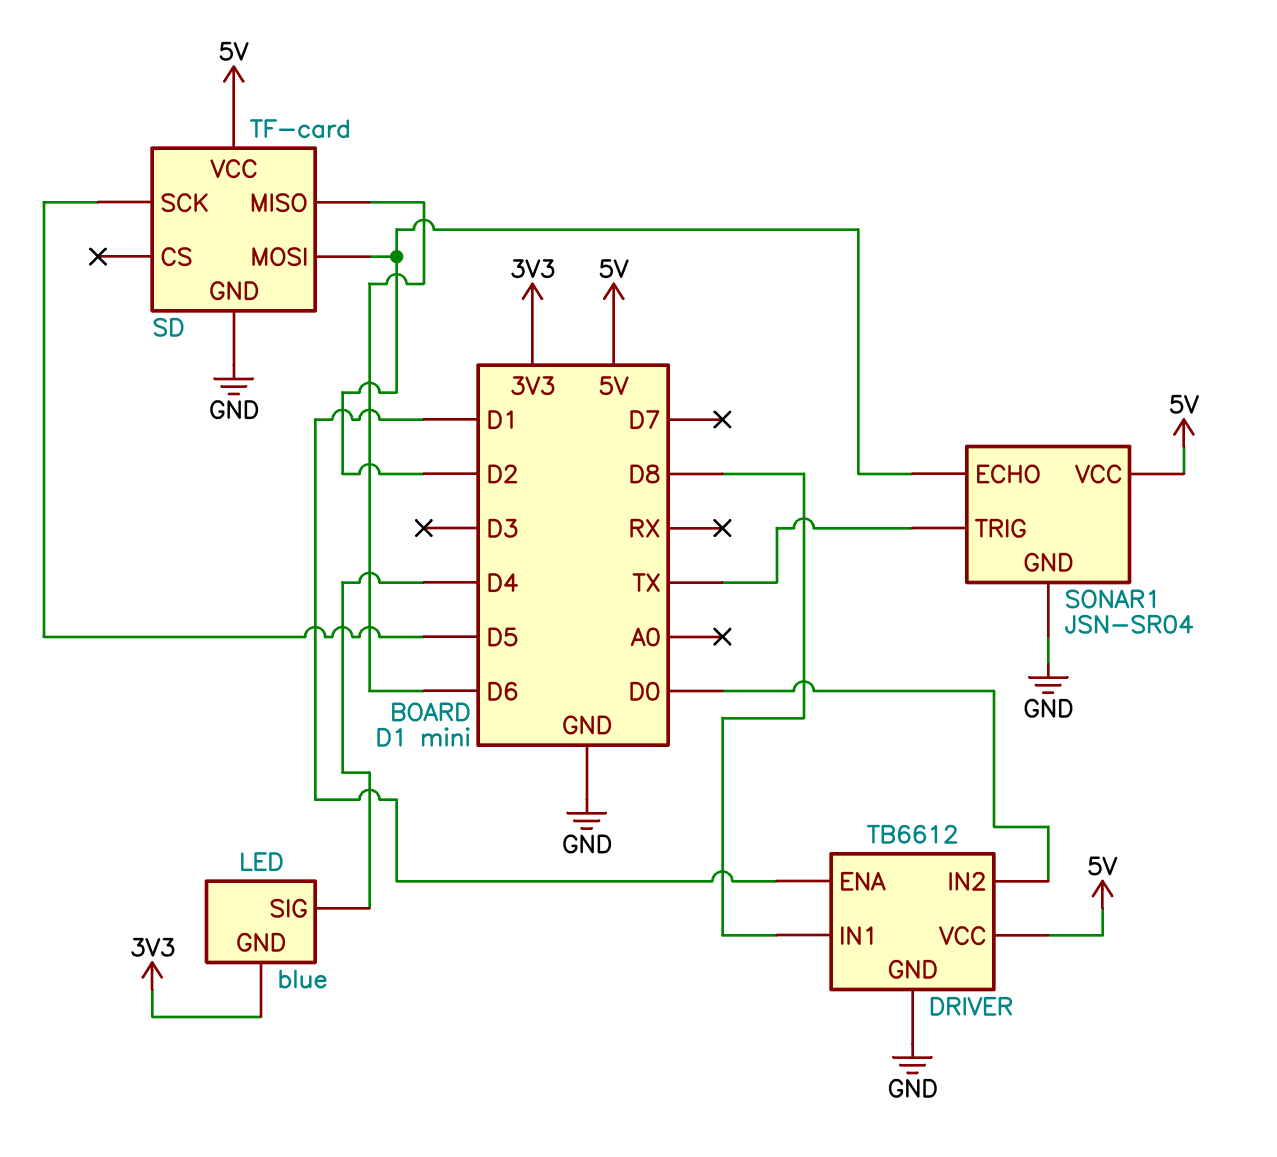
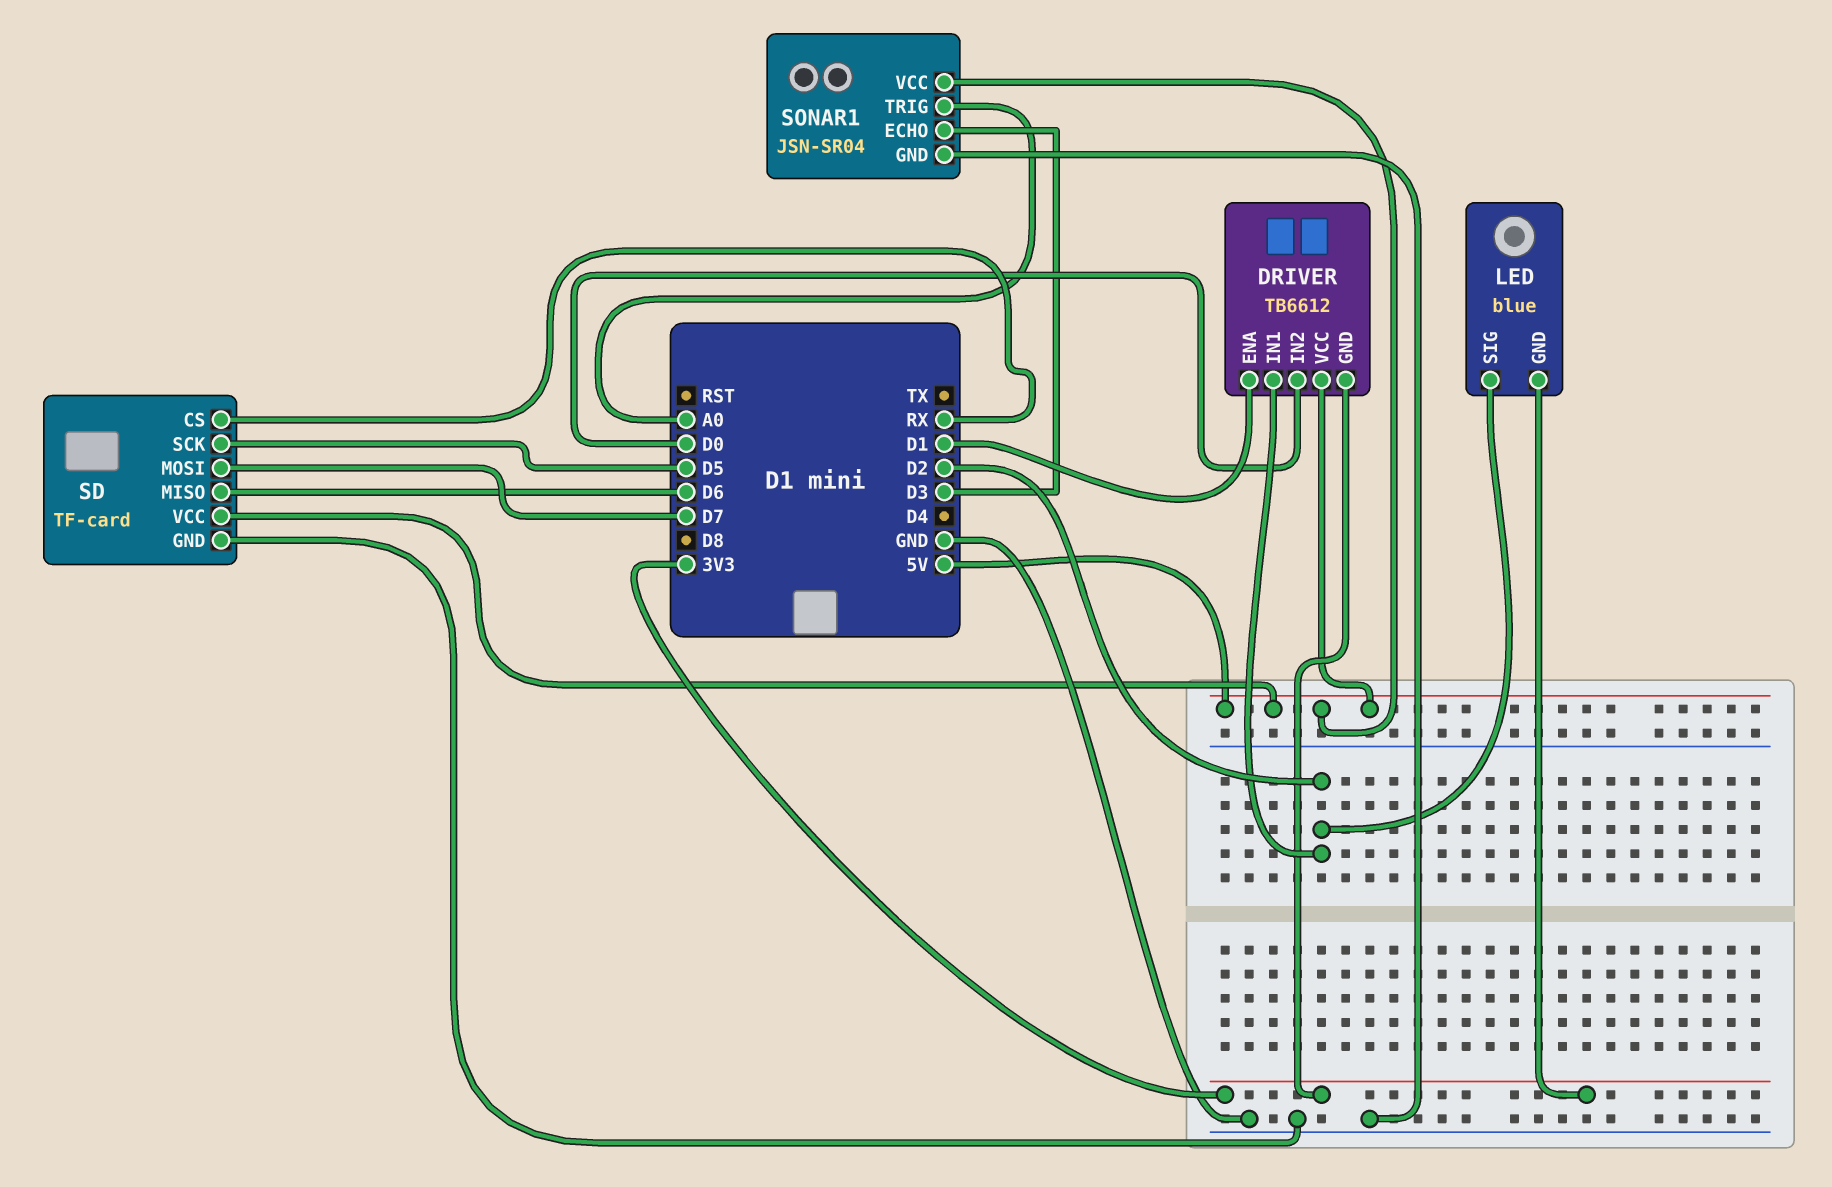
DRIVER pin GND: GND -> 3V3
DRIVER pin IN1: D8 -> D2
LED pin SIG: D4 -> D2
SD pin CS: none -> RX
SD pin MOSI: D2 -> D7
SONAR1 pin ECHO: D2 -> D3
SONAR1 pin TRIG: TX -> A0

